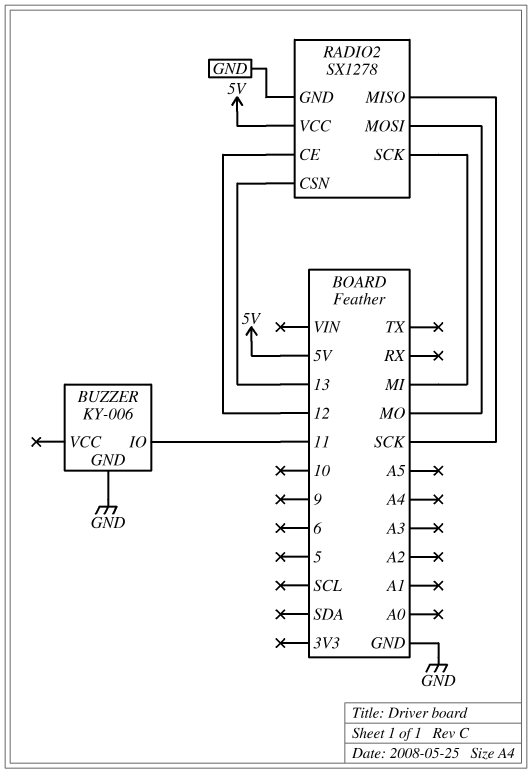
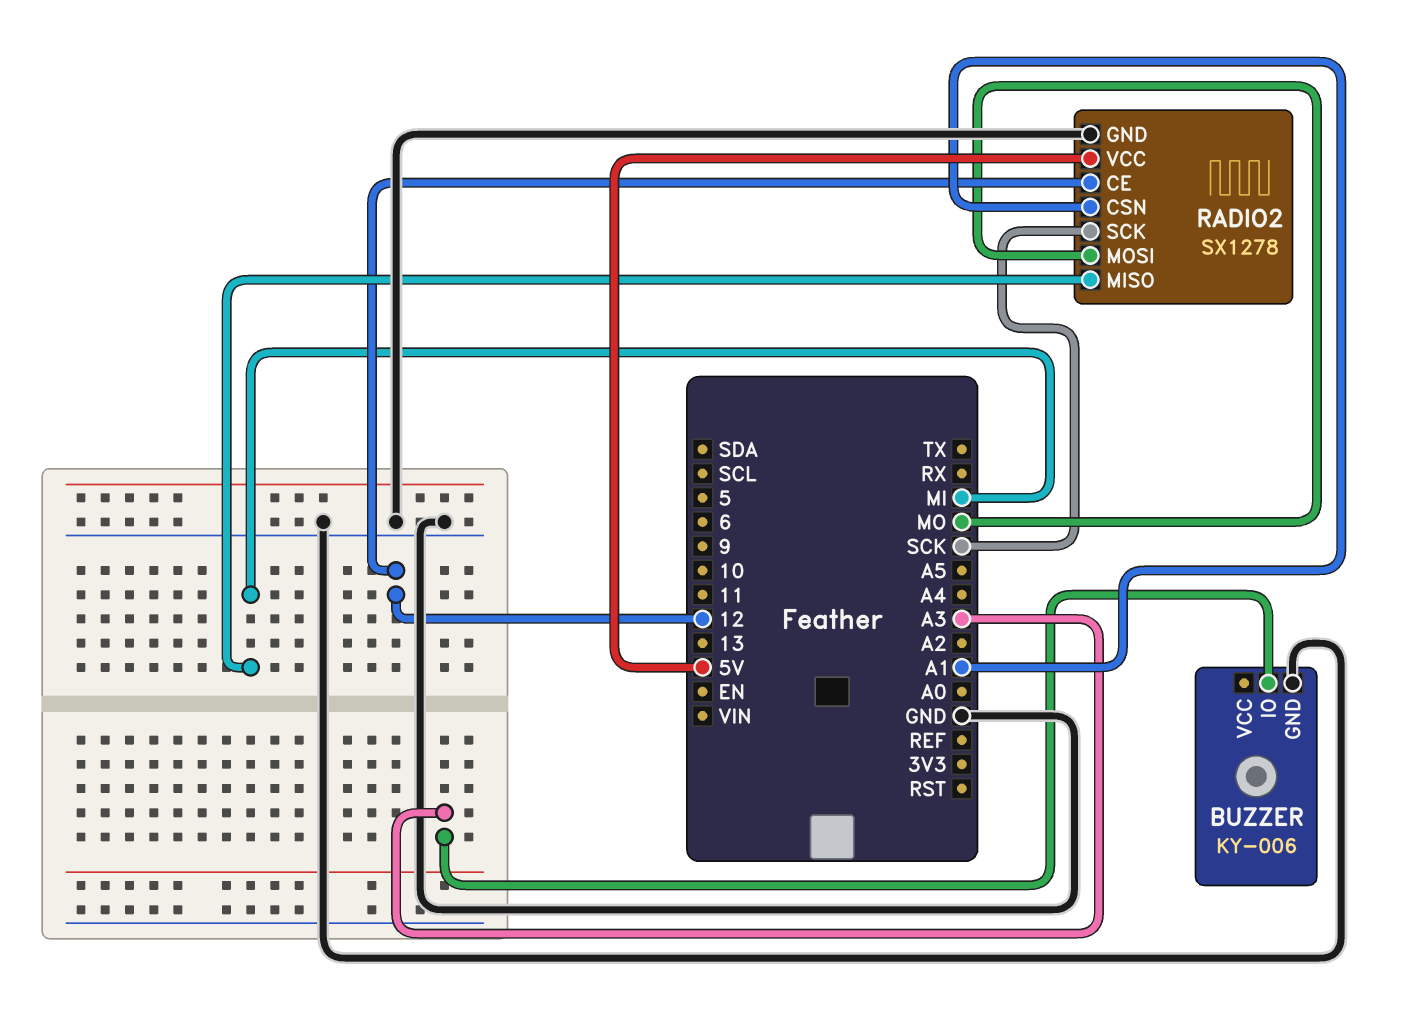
BUZZER pin IO: 11 -> A3
RADIO2 pin CSN: 13 -> A1
RADIO2 pin MISO: SCK -> MI
RADIO2 pin SCK: MI -> SCK

